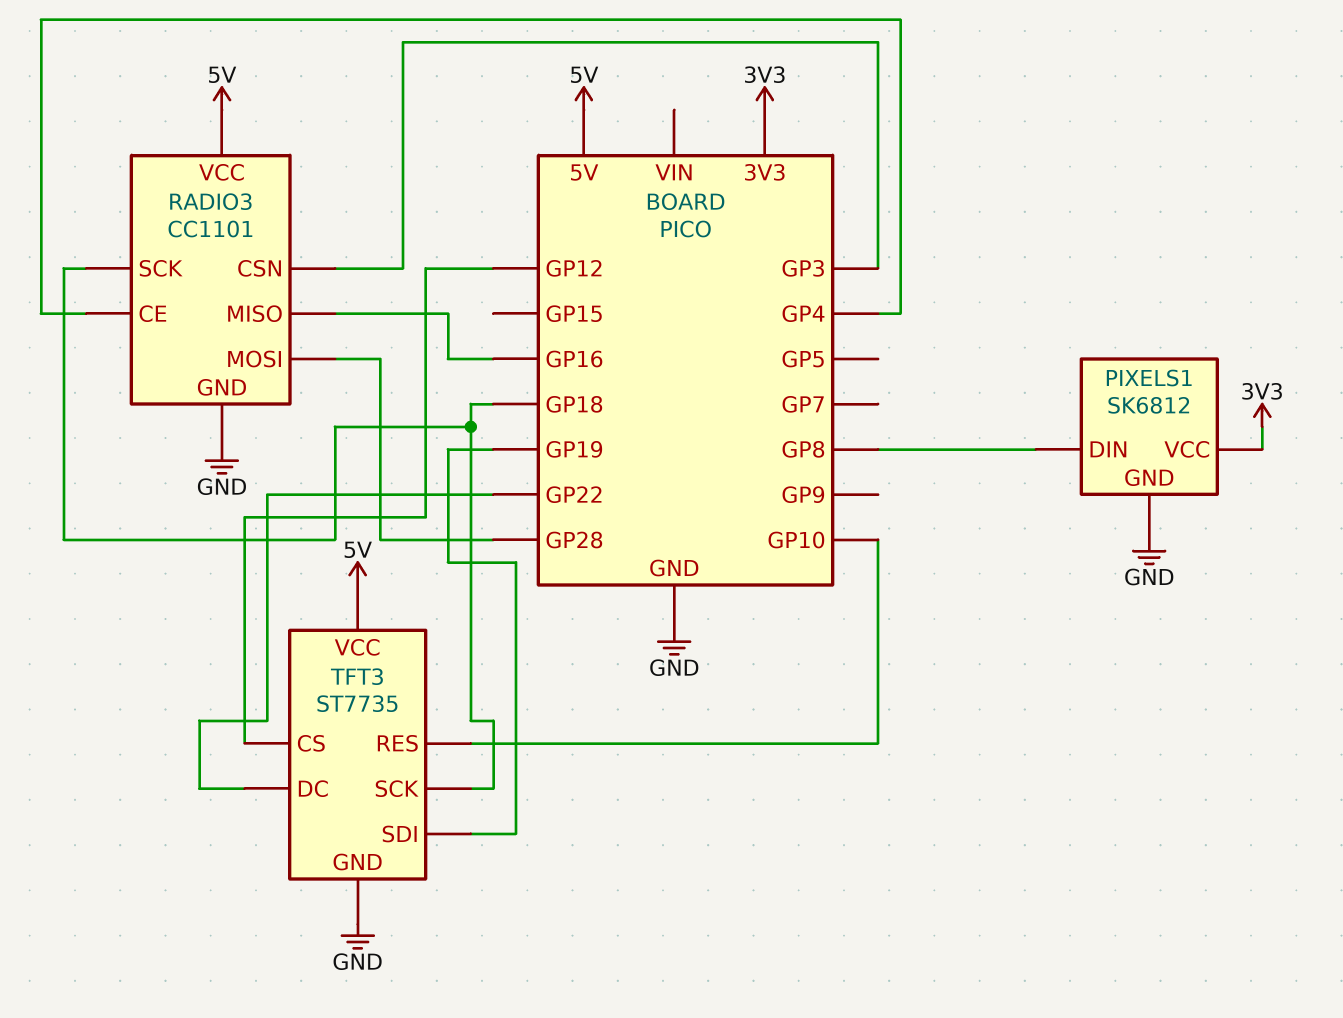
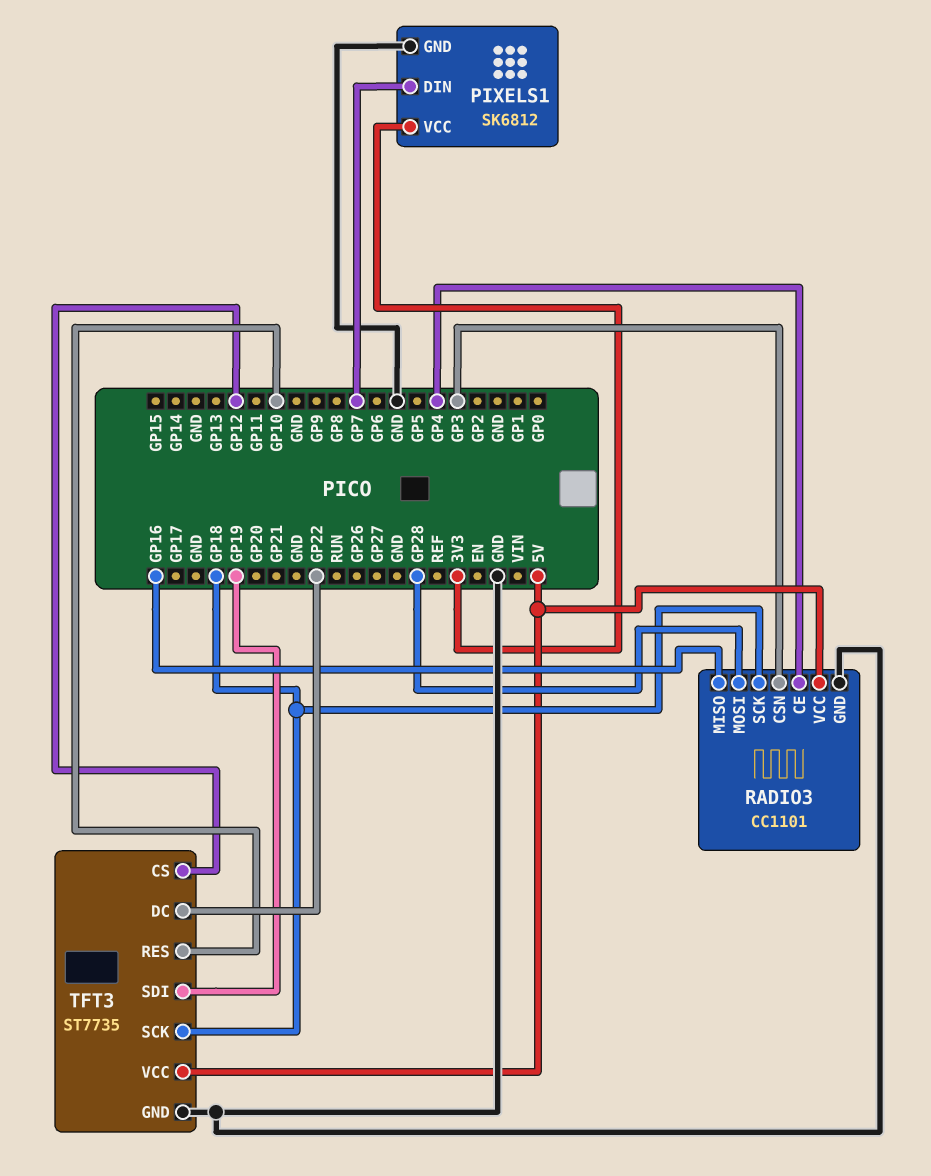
PIXELS1 pin DIN: GP8 -> GP7

